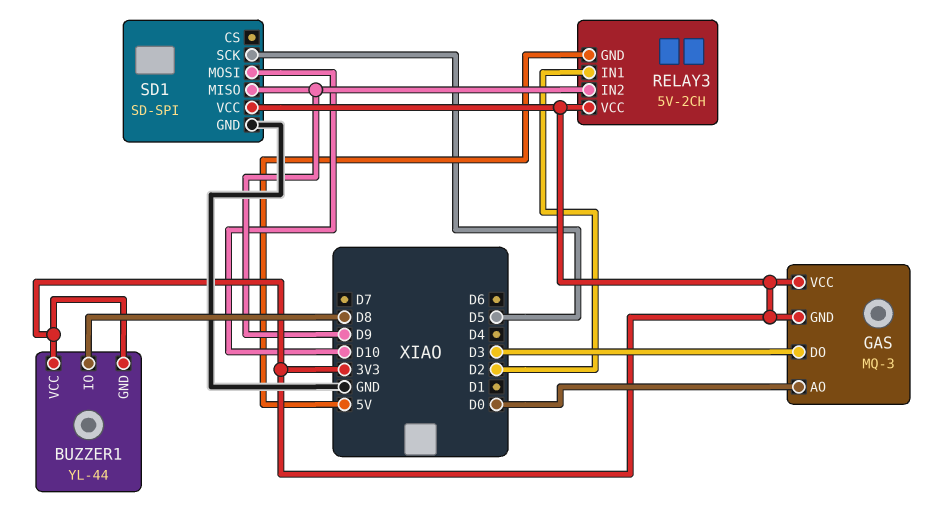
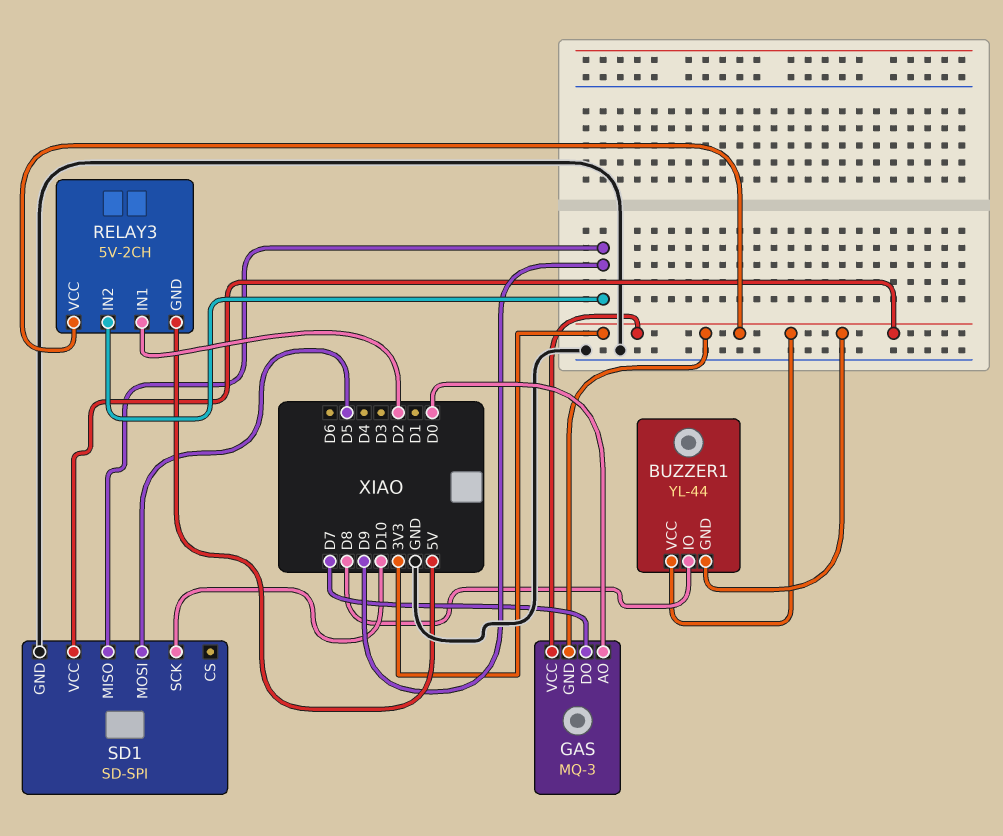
GAS pin DO: D3 -> D7
SD1 pin MOSI: D10 -> D5
SD1 pin SCK: D5 -> D10

